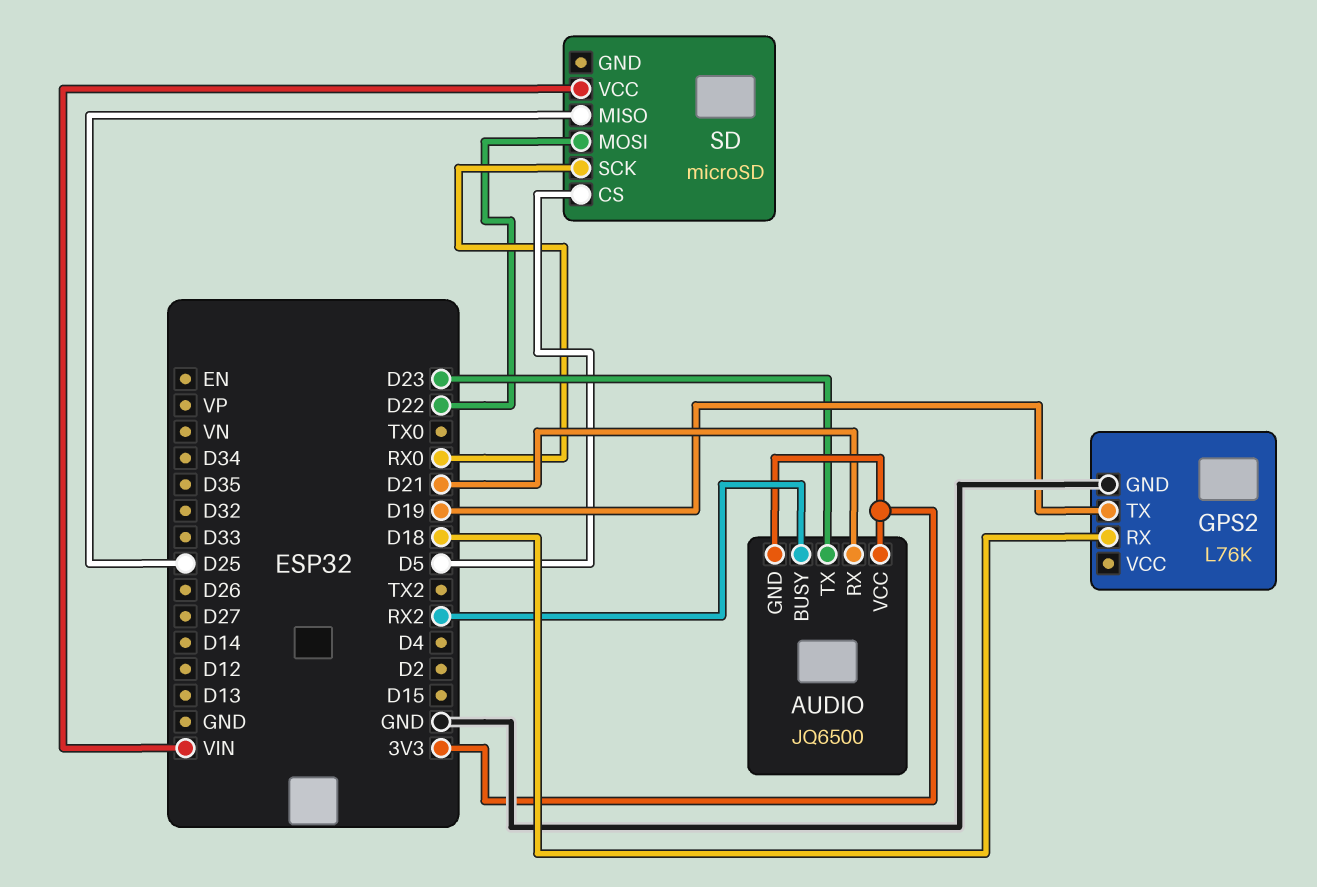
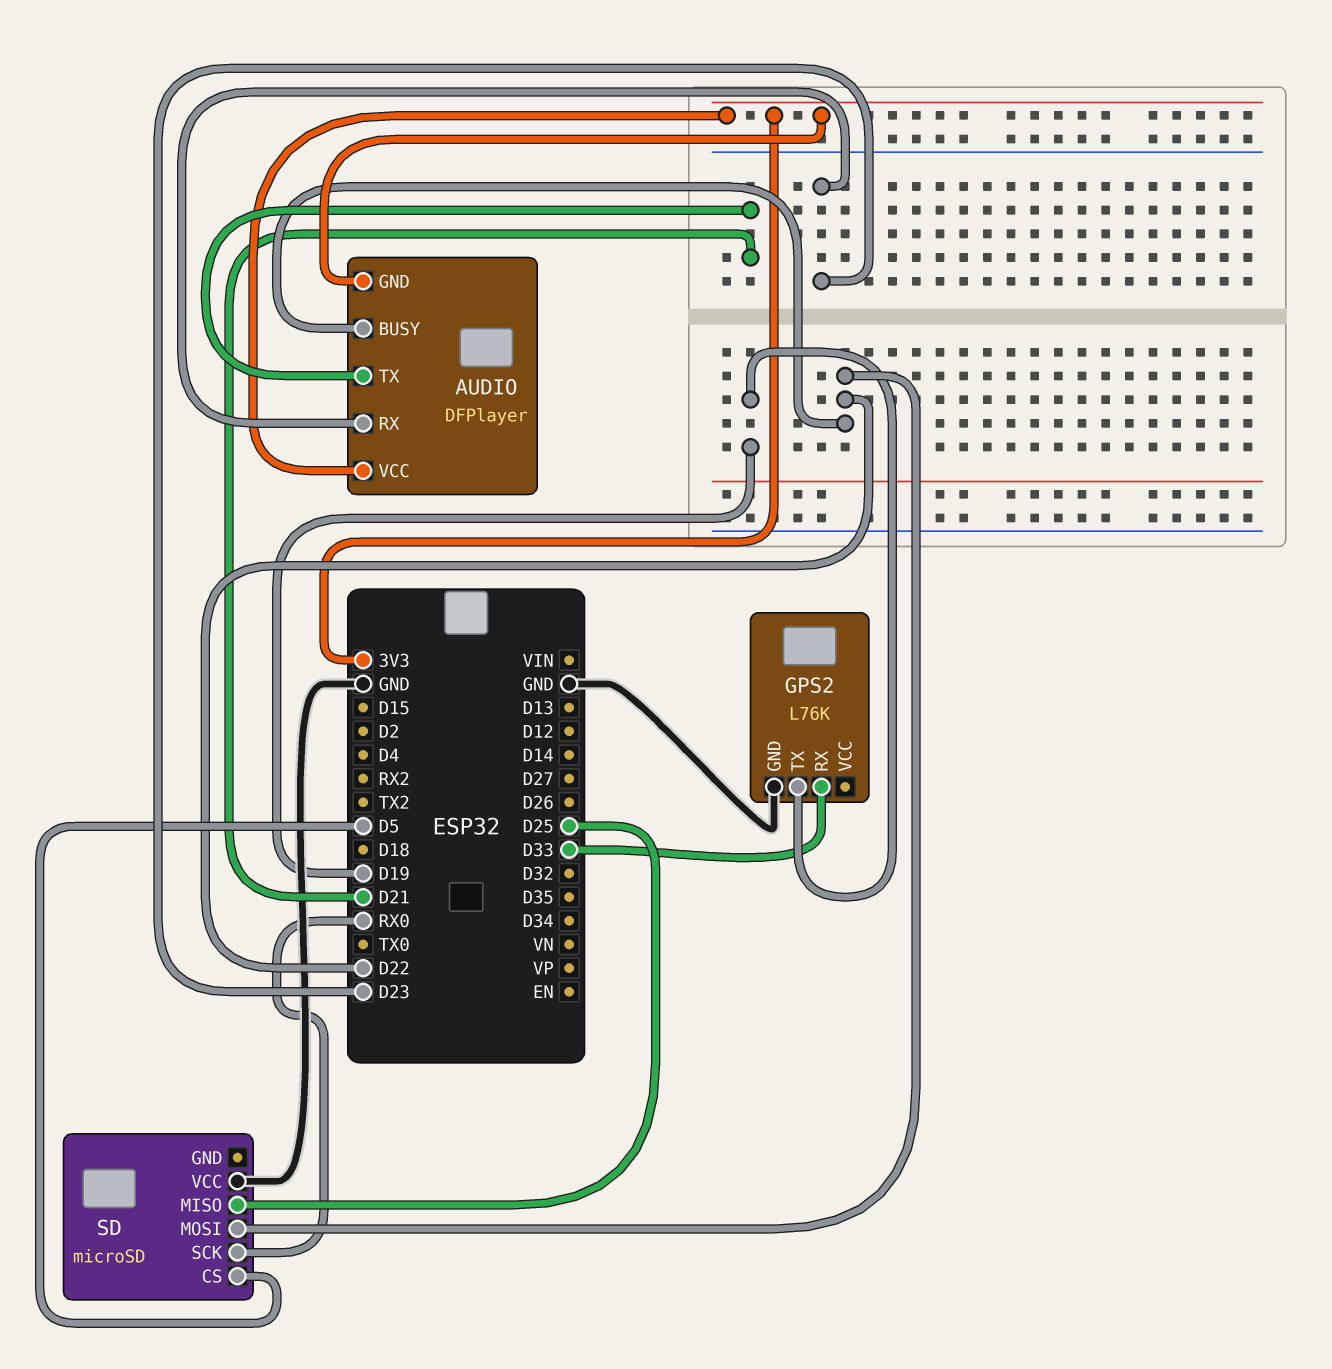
AUDIO: JQ6500 -> DFPlayer
AUDIO pin BUSY: RX2 -> D22
AUDIO pin RX: D21 -> D23
AUDIO pin TX: D23 -> D21
GPS2 pin RX: D18 -> D33
SD pin VCC: VIN -> GND

